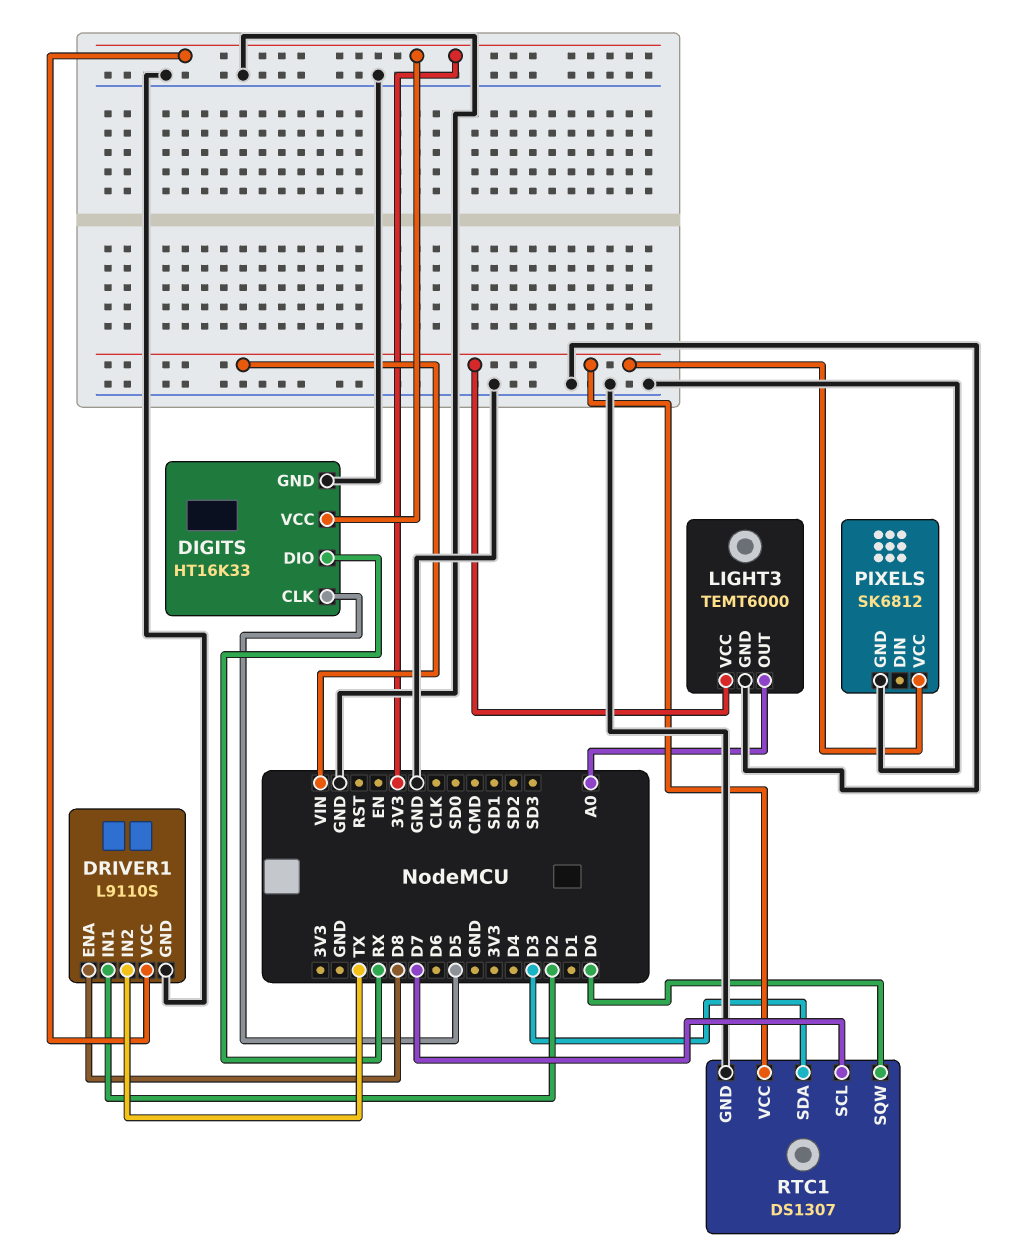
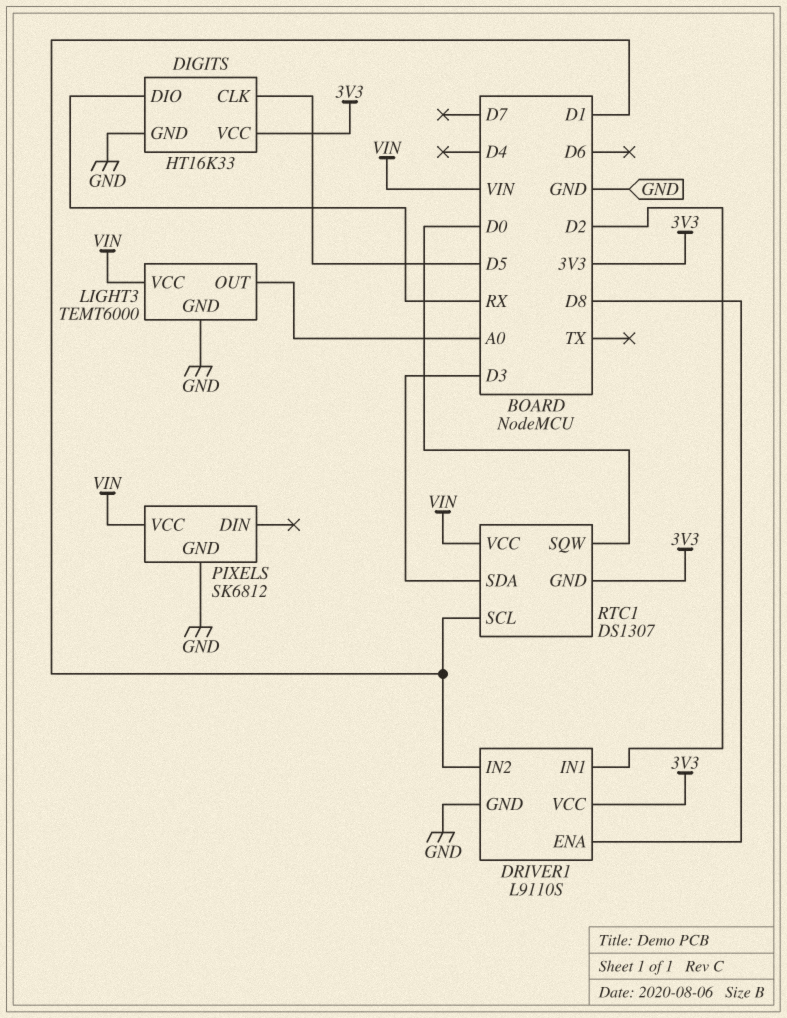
DRIVER1 pin IN2: TX -> D1
RTC1 pin GND: GND -> 3V3
RTC1 pin SCL: D7 -> D1

